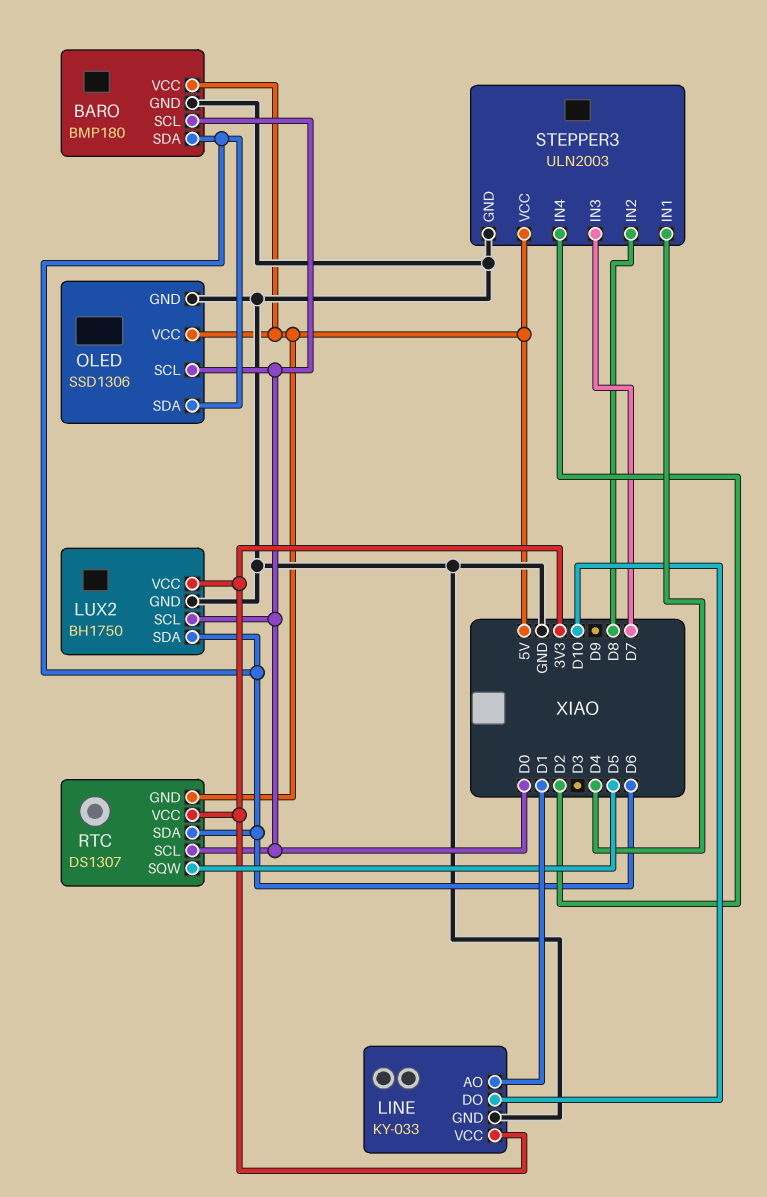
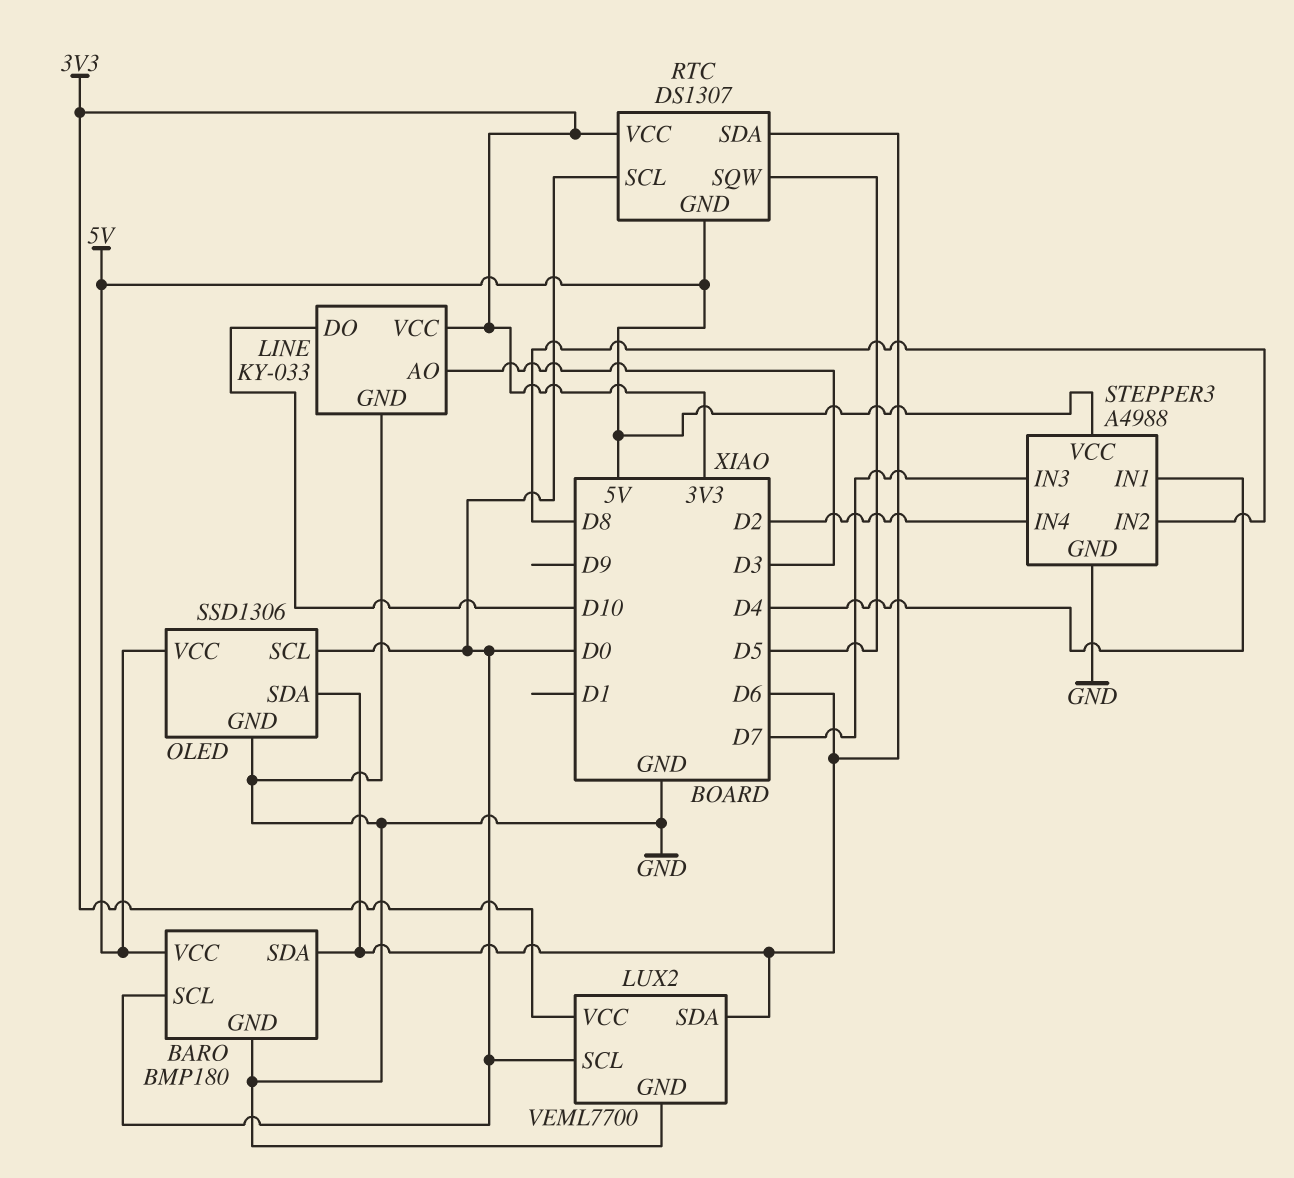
LINE pin AO: D1 -> D3
LUX2: BH1750 -> VEML7700
STEPPER3: ULN2003 -> A4988

